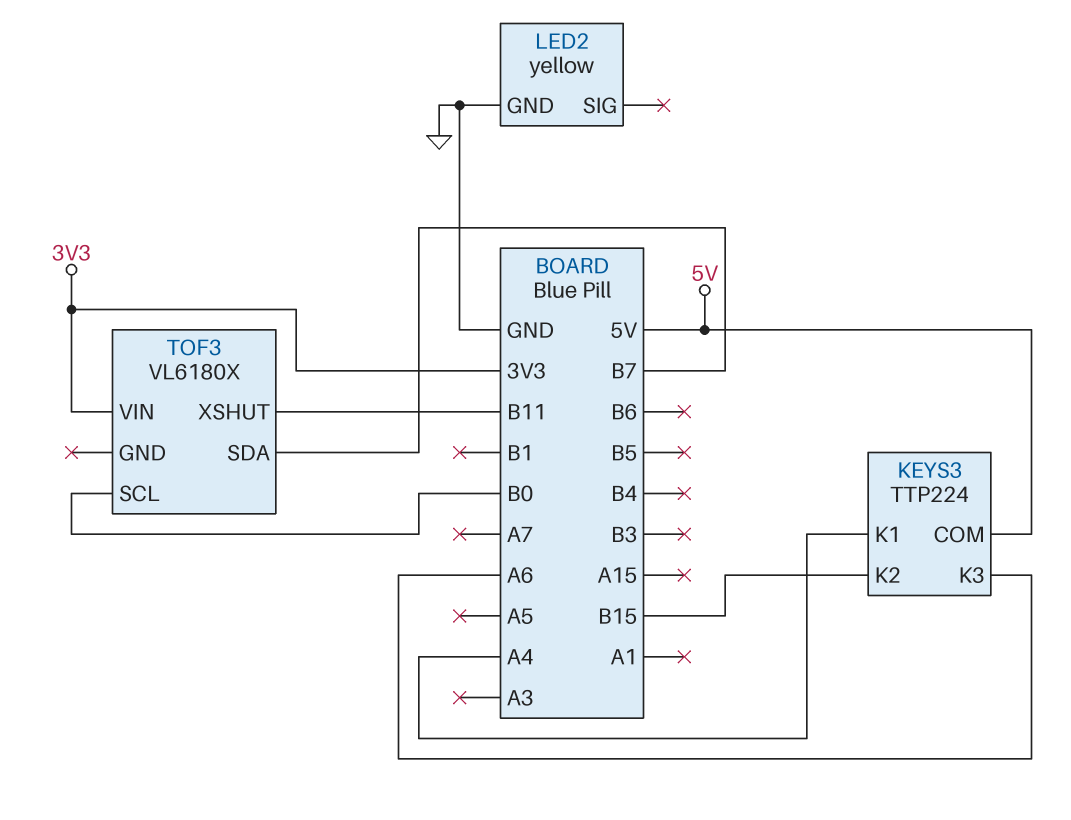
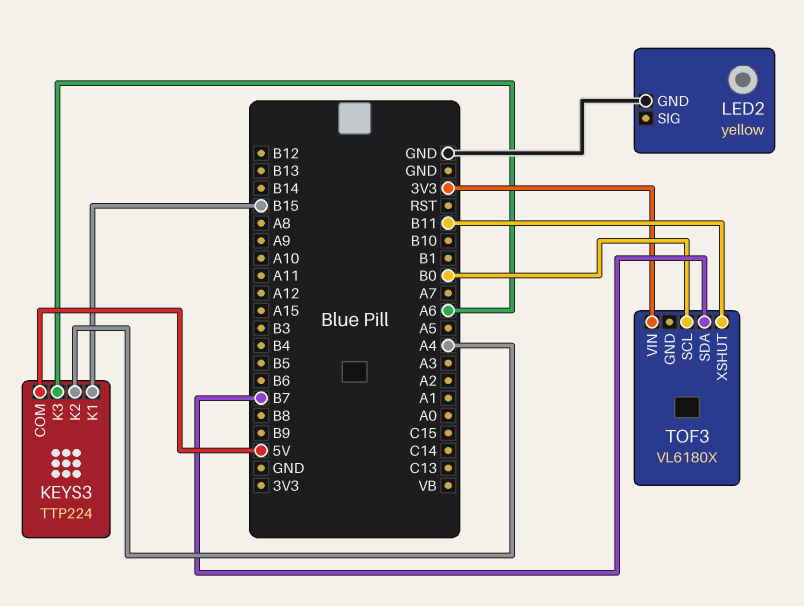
KEYS3 pin K1: A4 -> B15
KEYS3 pin K2: B15 -> A4

